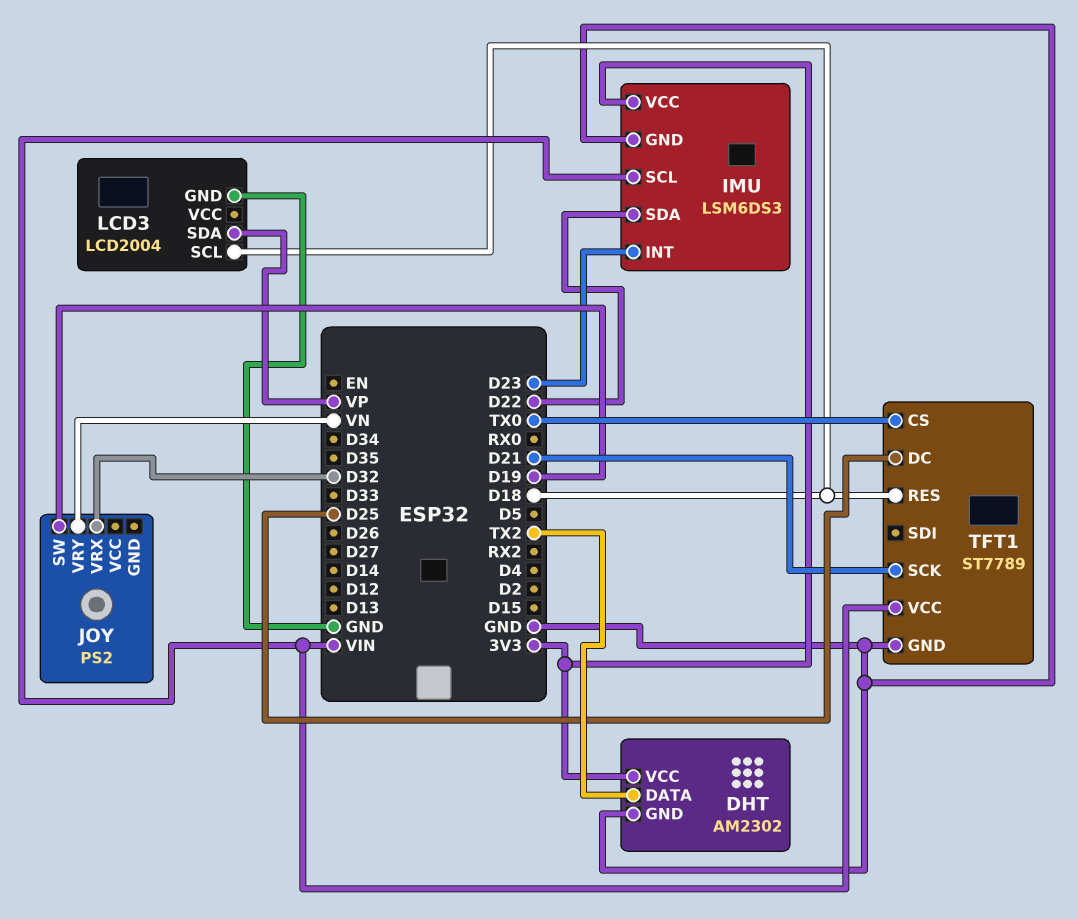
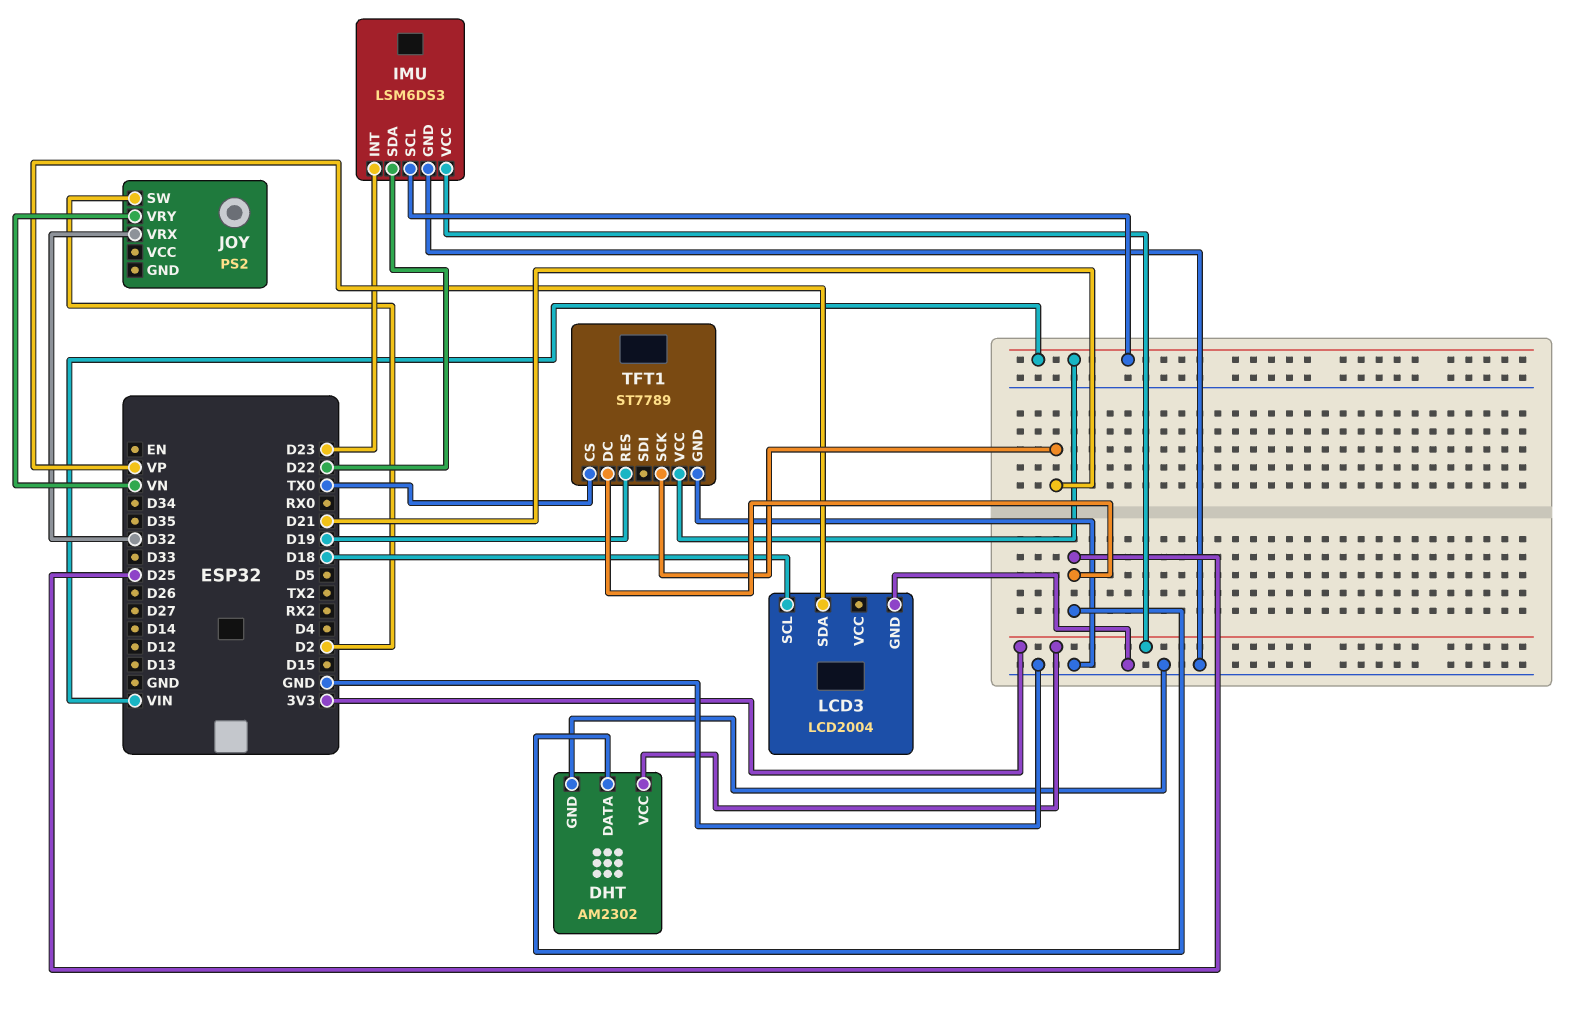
DHT pin DATA: TX2 -> D25
JOY pin SW: D19 -> D2
TFT1 pin RES: D18 -> D19

